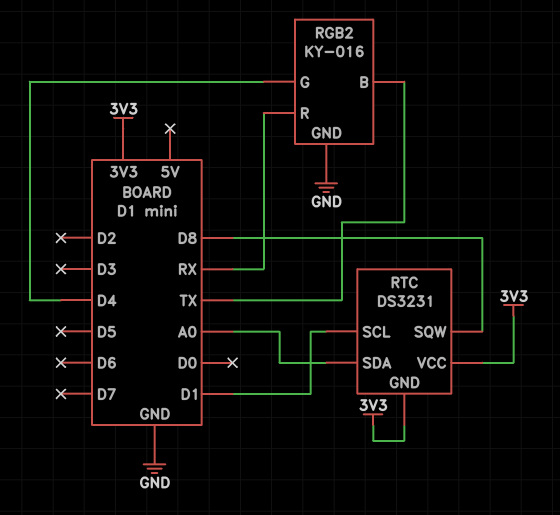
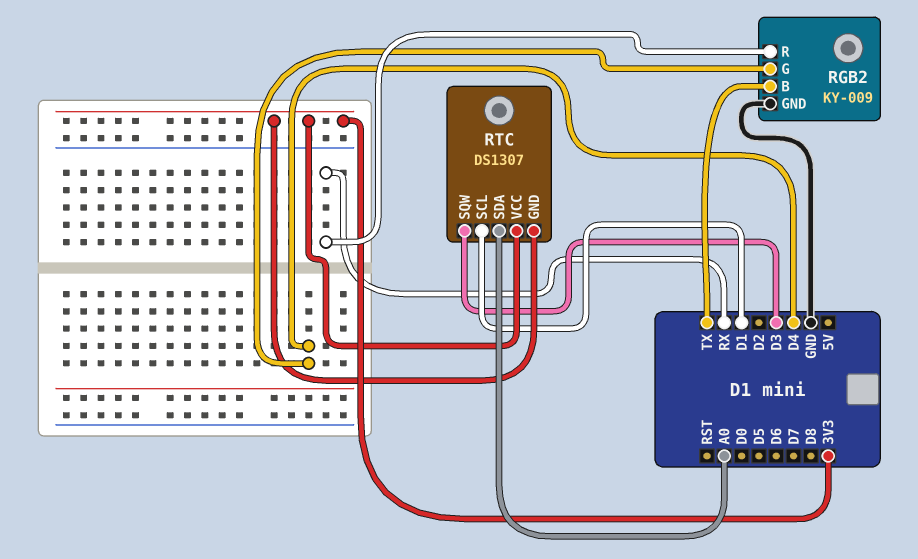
RGB2: KY-016 -> KY-009
RTC: DS3231 -> DS1307
RTC pin SQW: D8 -> D3

